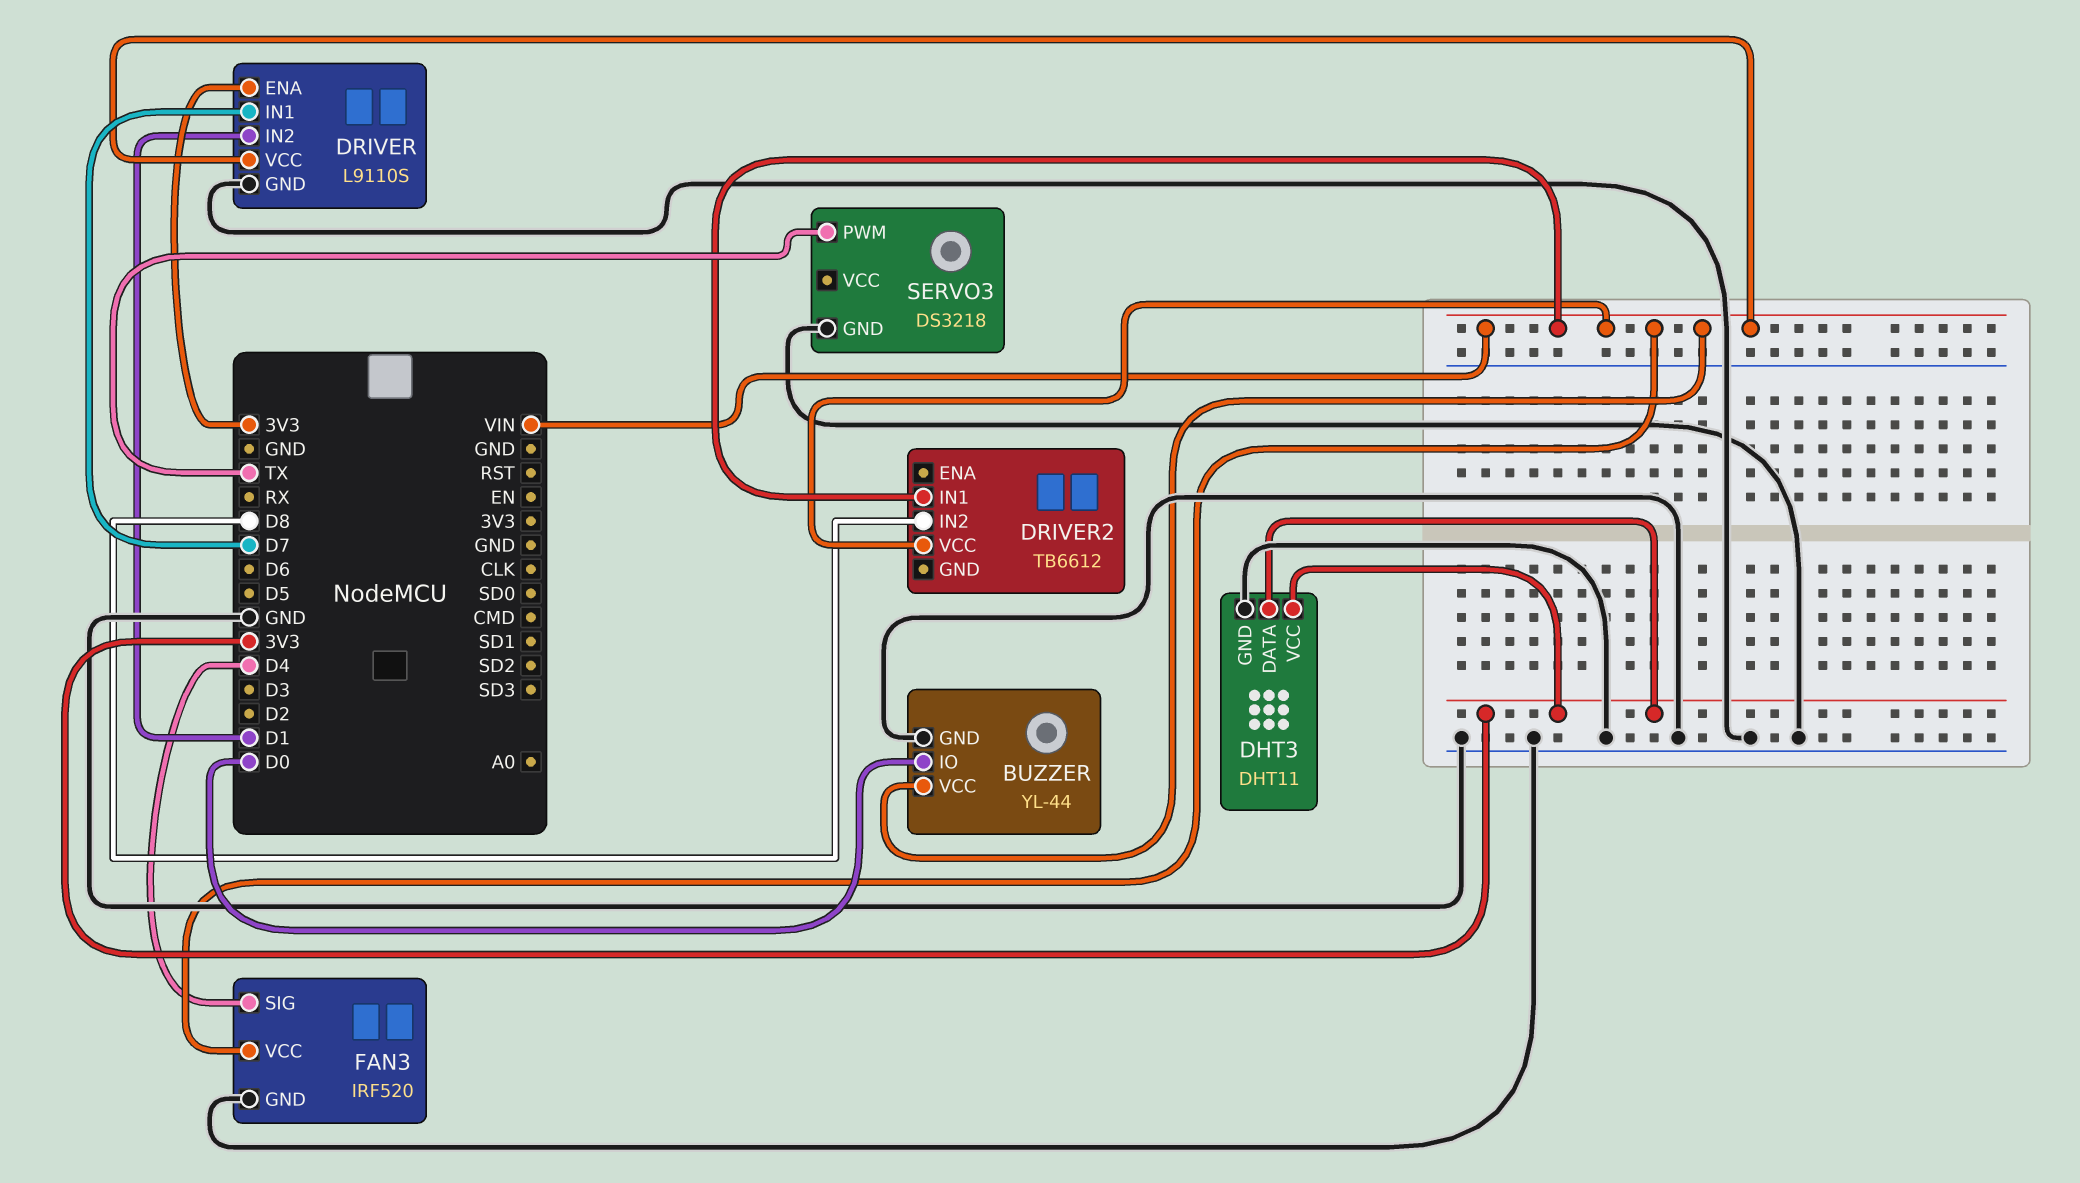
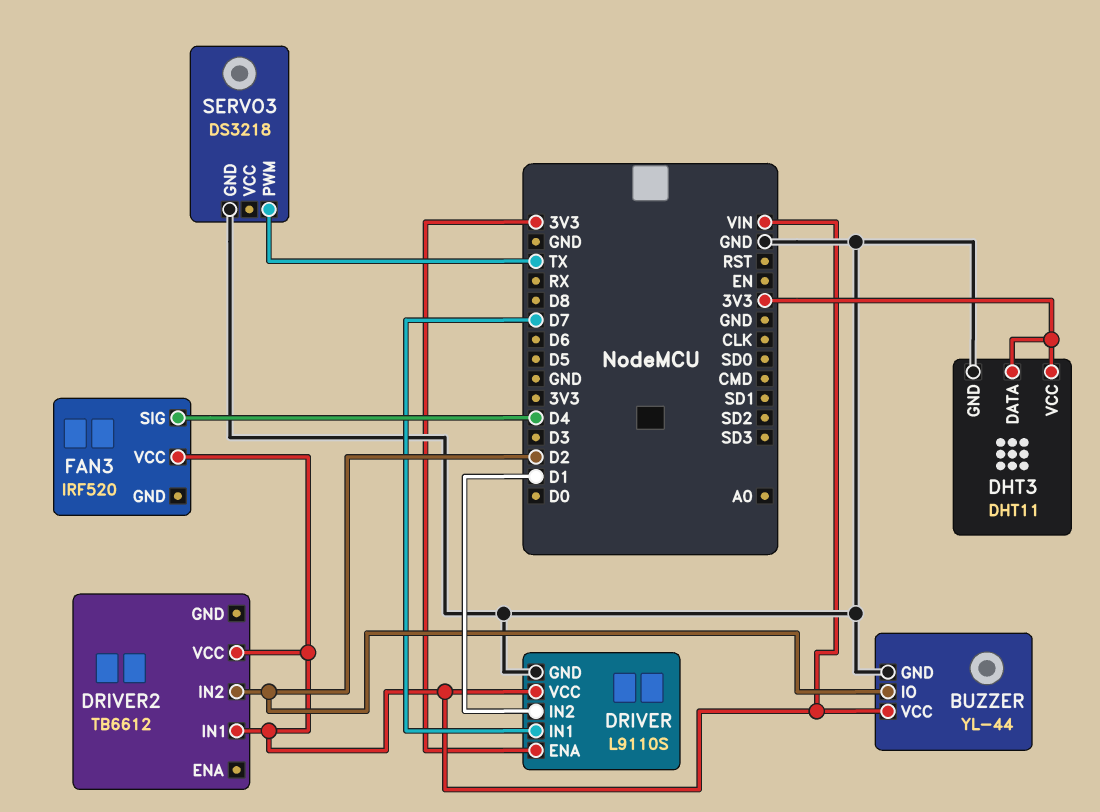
BUZZER pin IO: D0 -> D2
DRIVER2 pin IN2: D8 -> D2
FAN3 pin GND: GND -> none

